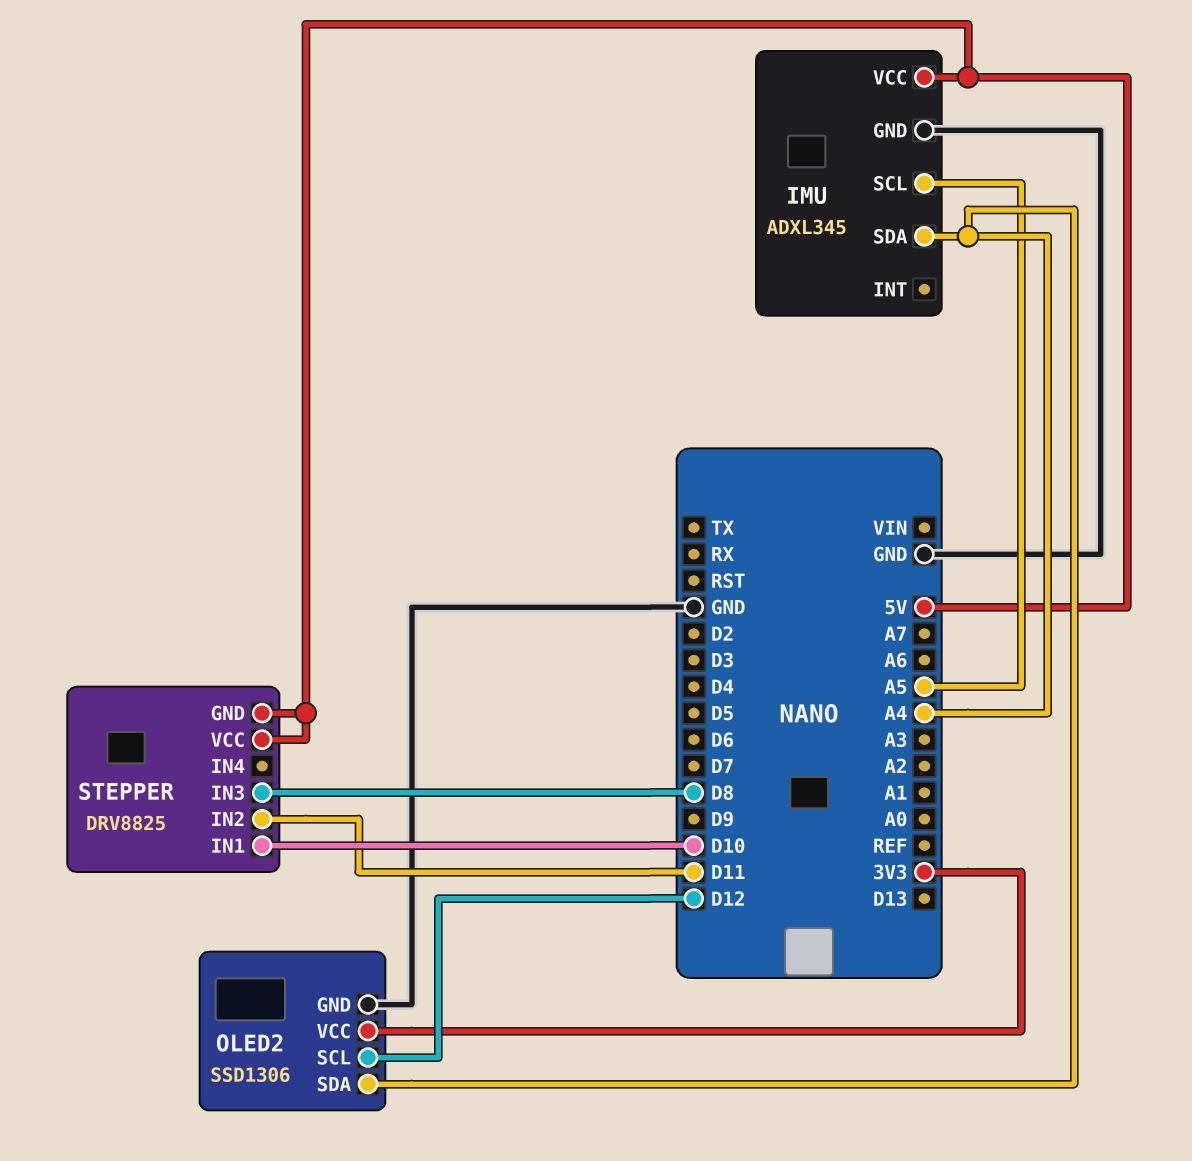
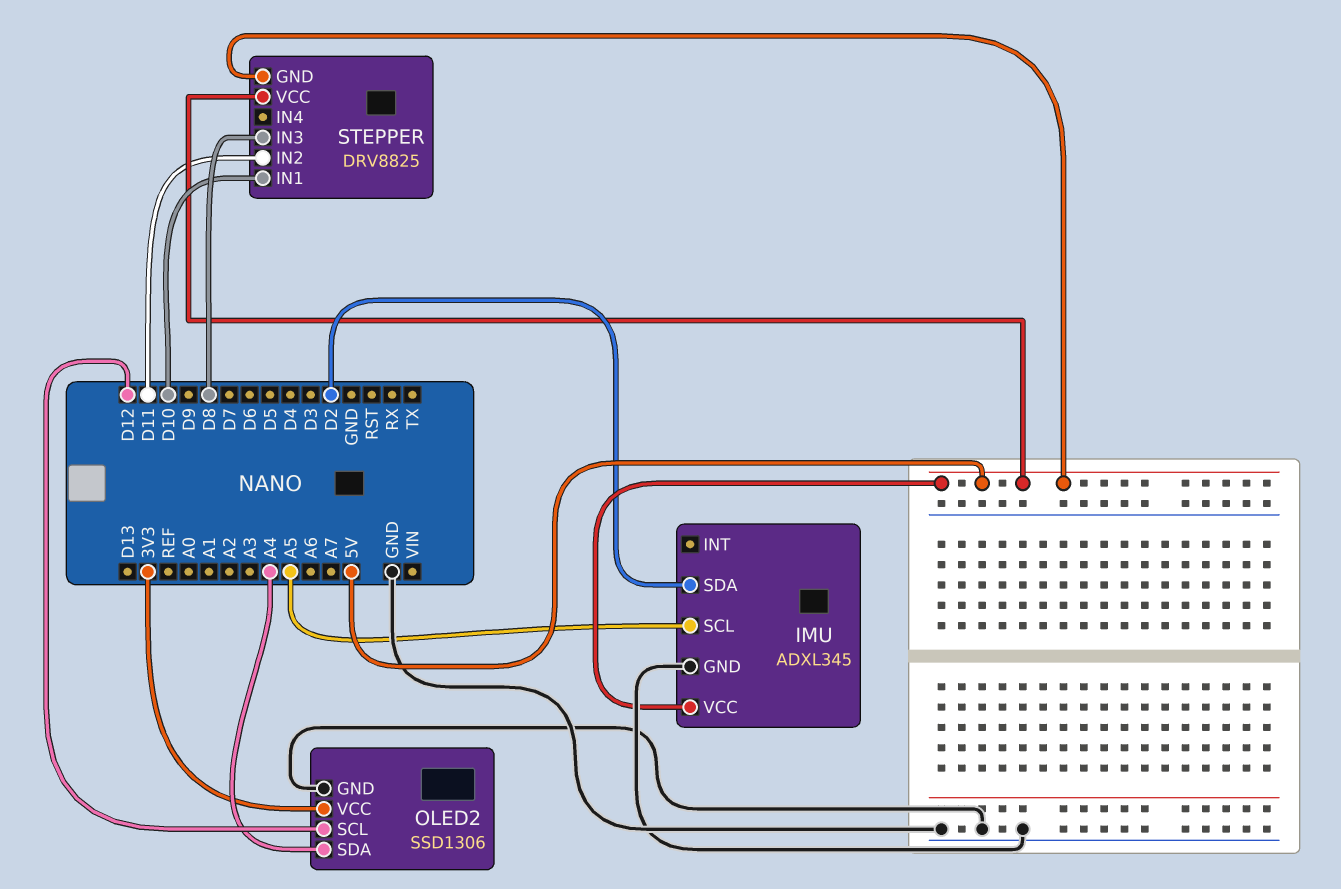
IMU pin SDA: A4 -> D2

